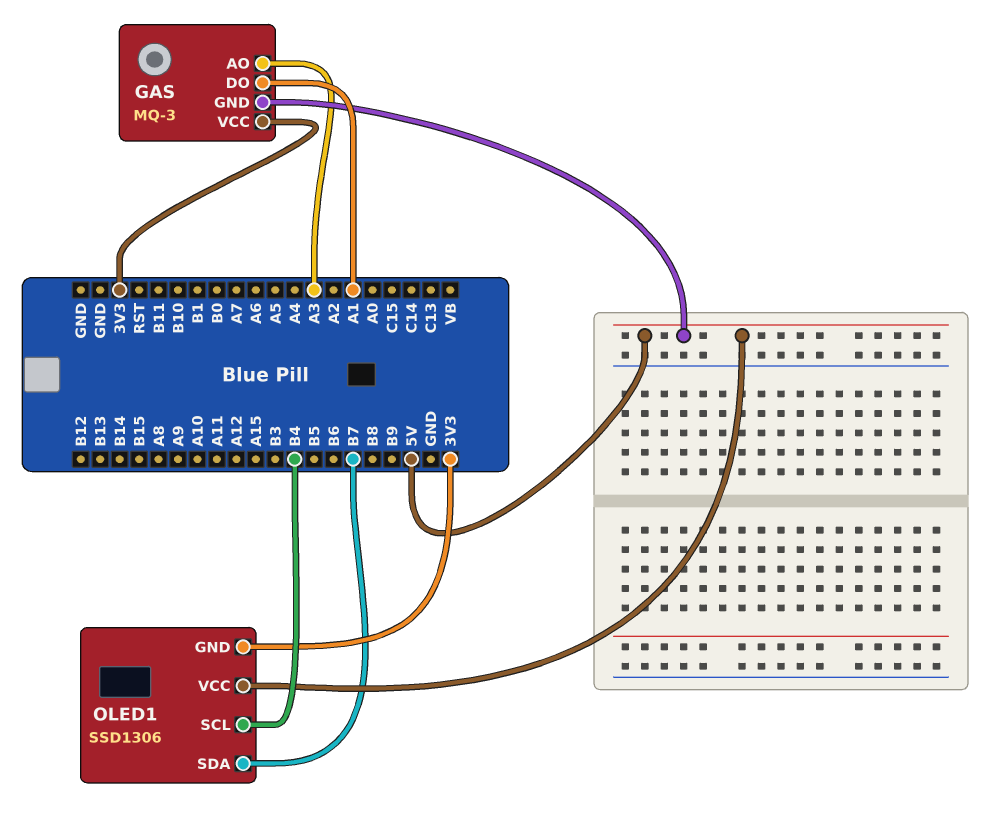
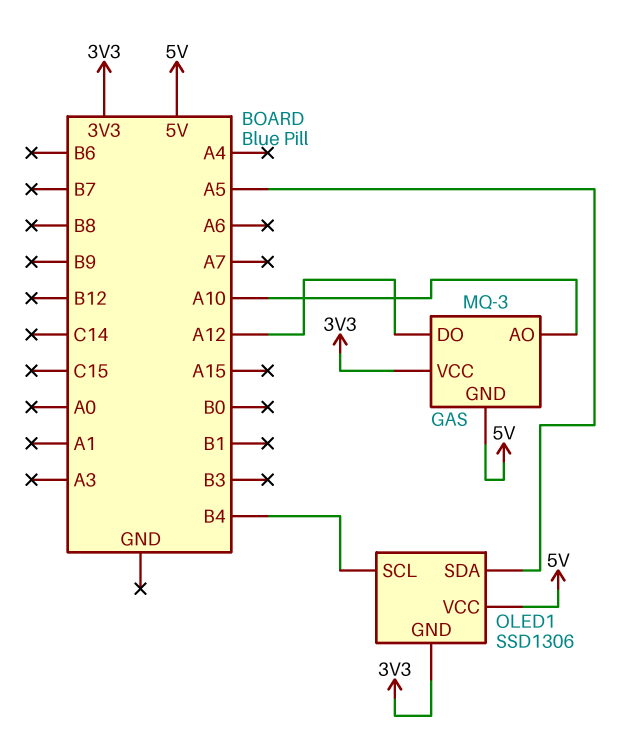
GAS pin AO: A3 -> A10
GAS pin DO: A1 -> A12
OLED1 pin SDA: B7 -> A5

